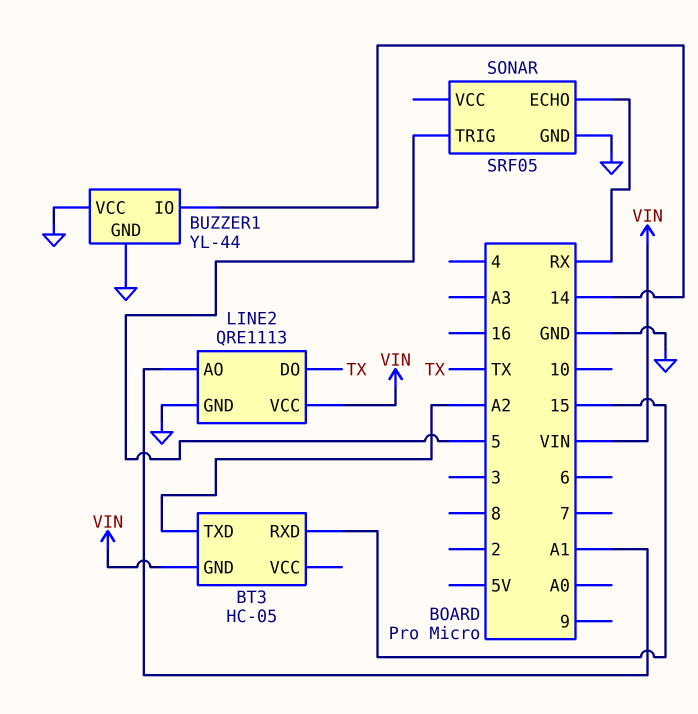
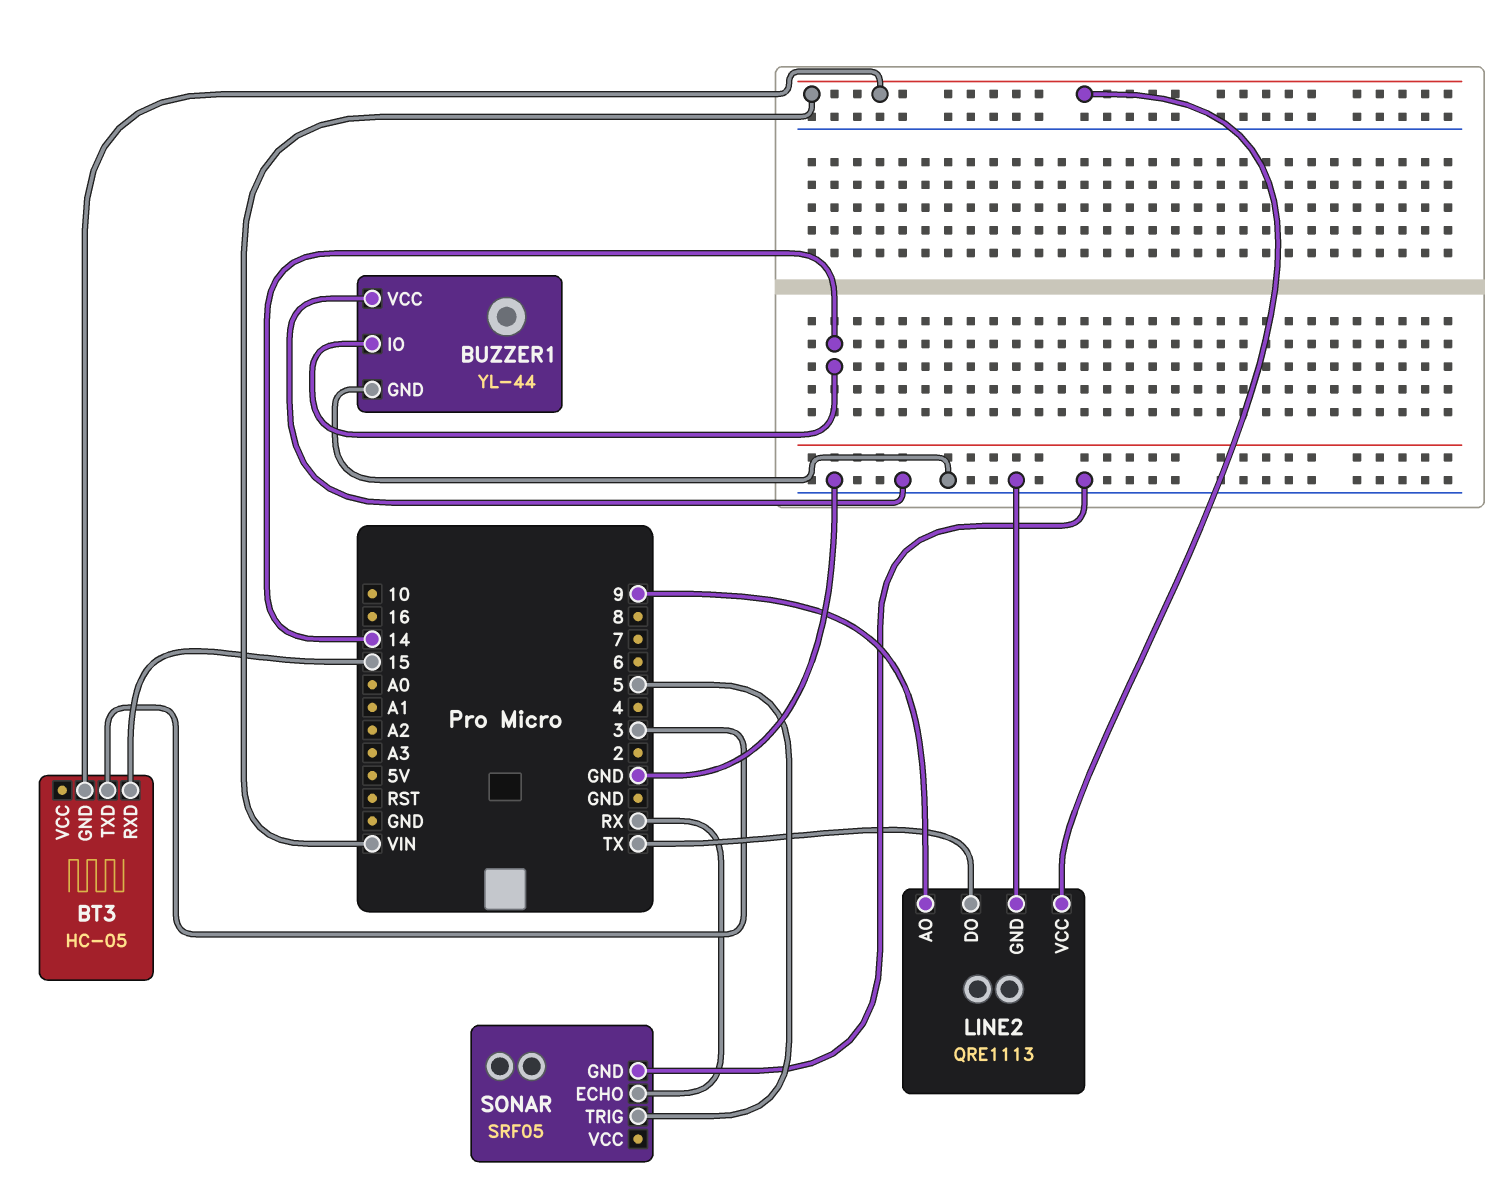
BT3 pin TXD: A2 -> 3
LINE2 pin AO: A1 -> 9

